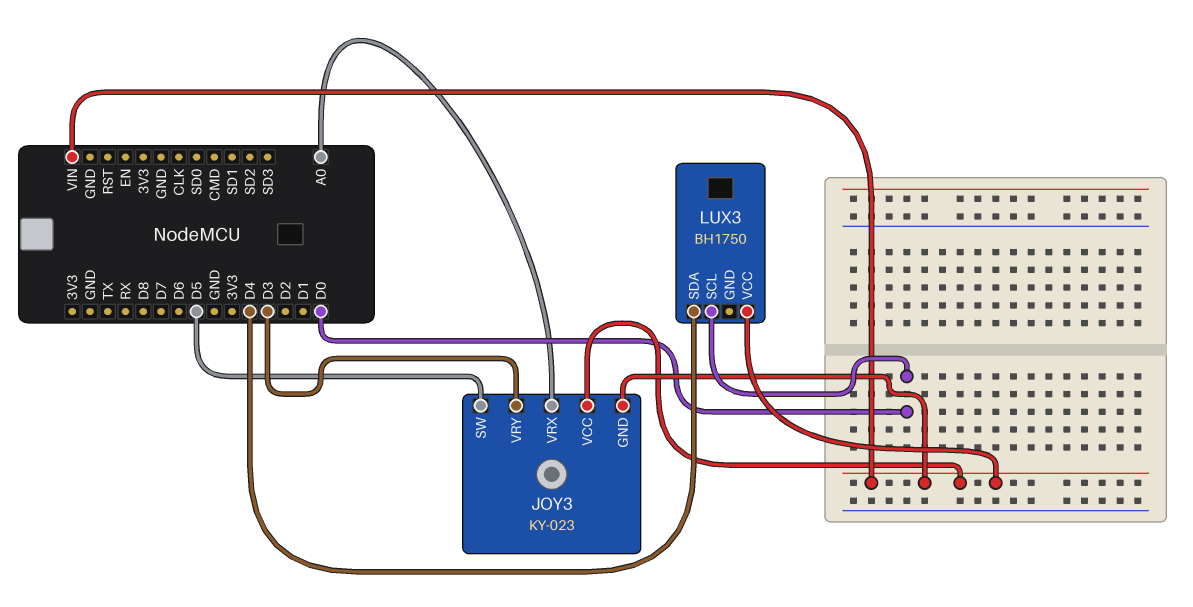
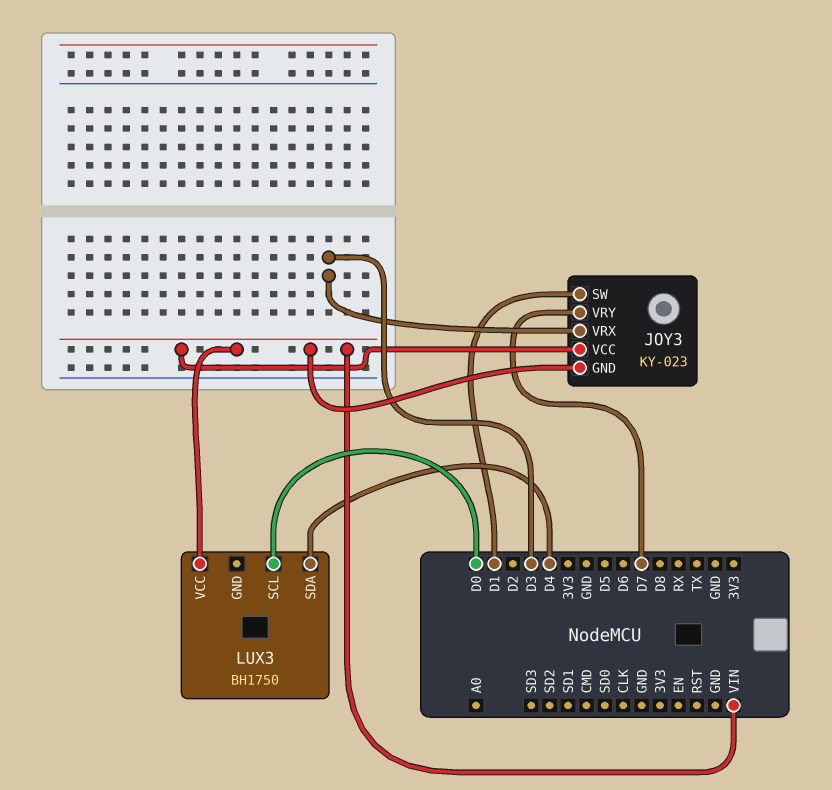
JOY3 pin SW: D5 -> D1
JOY3 pin VRX: A0 -> D3
JOY3 pin VRY: D3 -> D7

